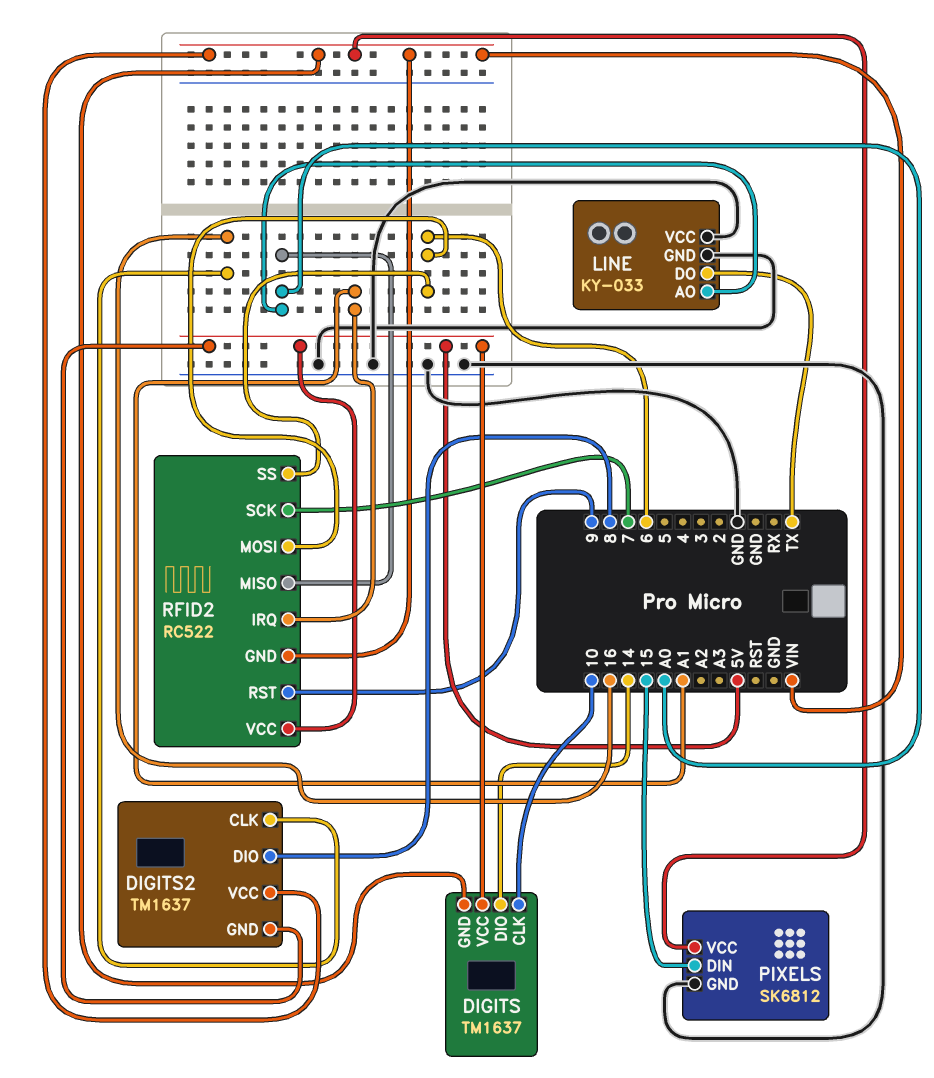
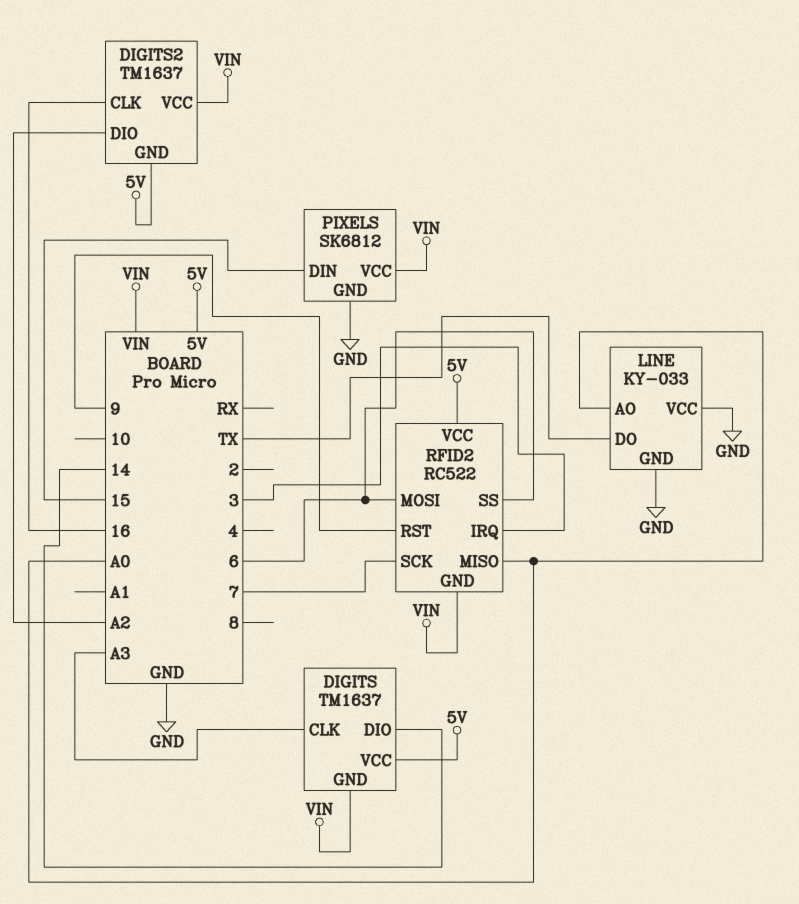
DIGITS pin CLK: 10 -> A3
DIGITS2 pin DIO: 8 -> A2
RFID2 pin IRQ: A1 -> 3

